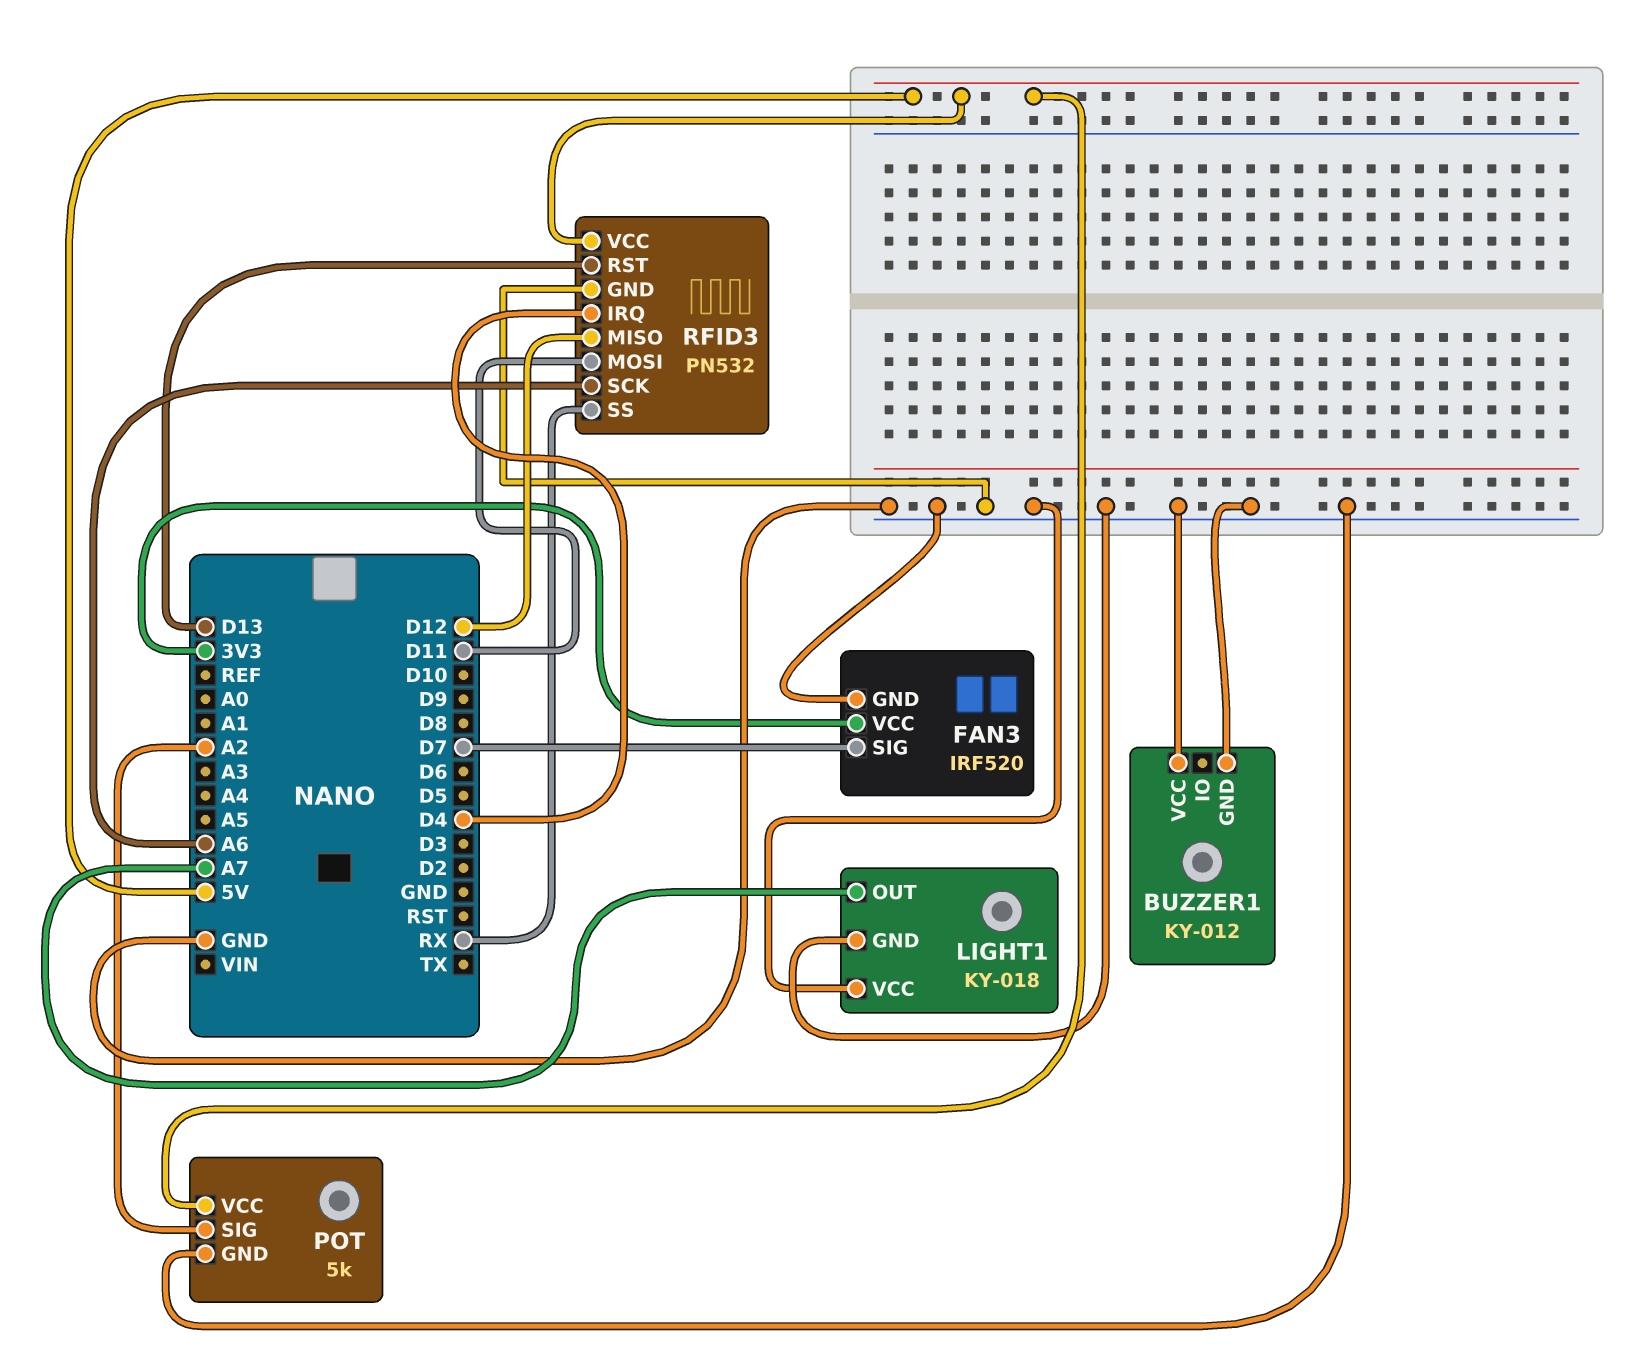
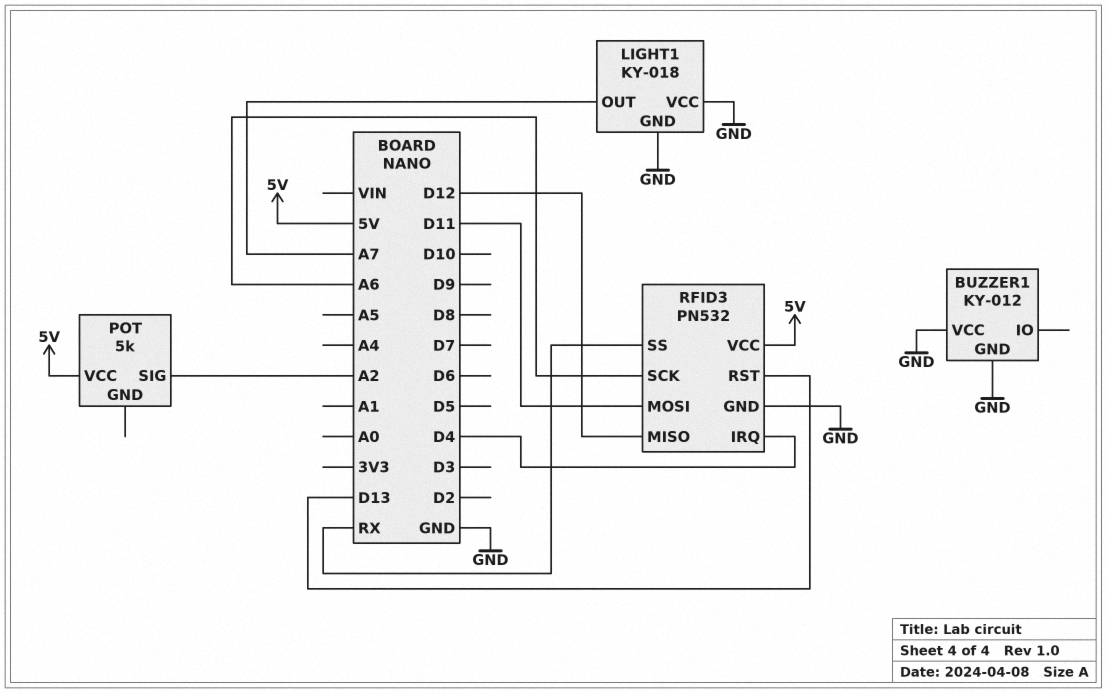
FAN3: IRF520 -> none
FAN3 pin GND: GND -> none
FAN3 pin SIG: D7 -> none
FAN3 pin VCC: 3V3 -> none
POT pin GND: GND -> none

